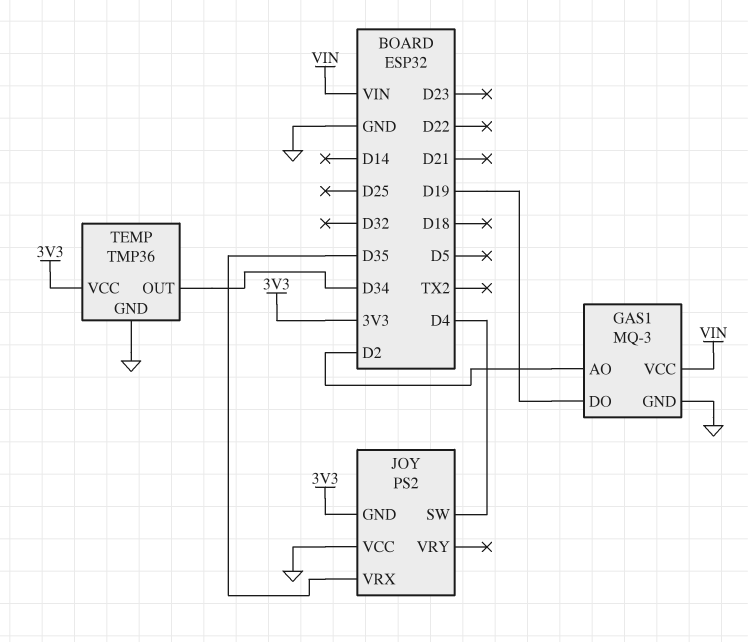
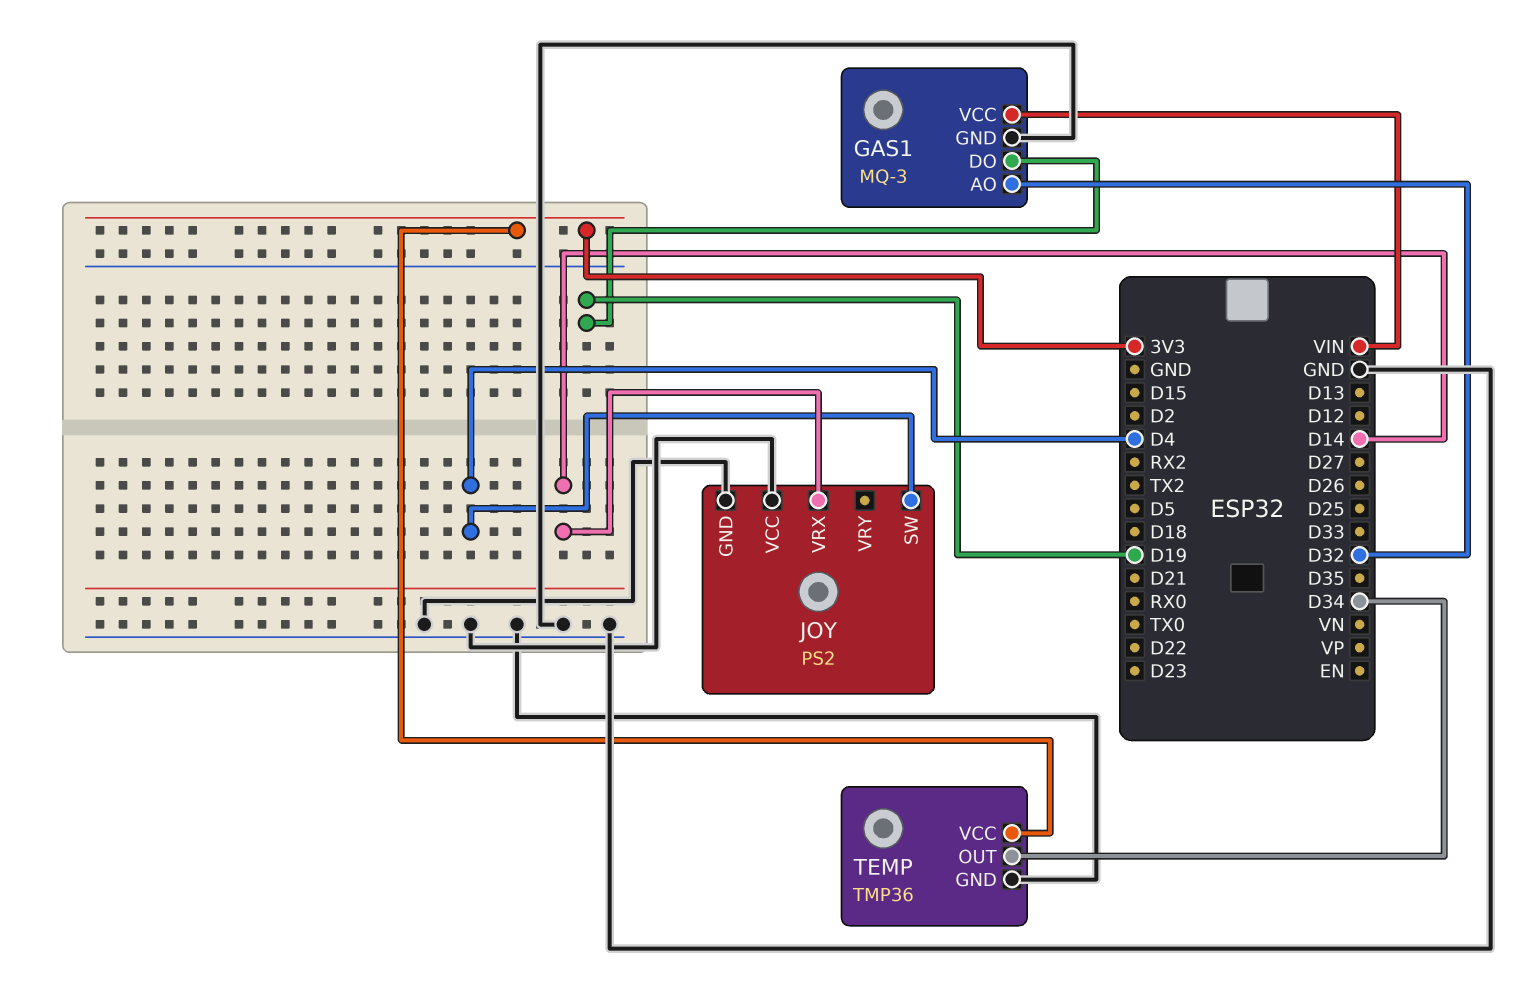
GAS1 pin AO: D2 -> D32
JOY pin GND: 3V3 -> GND
JOY pin VRX: D35 -> D14

